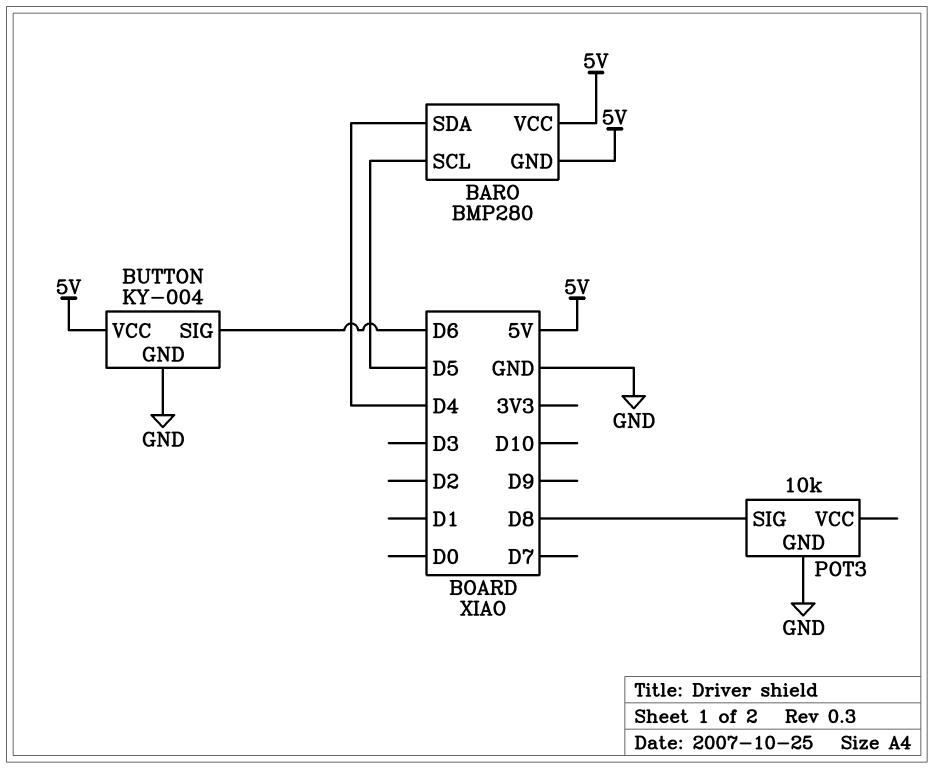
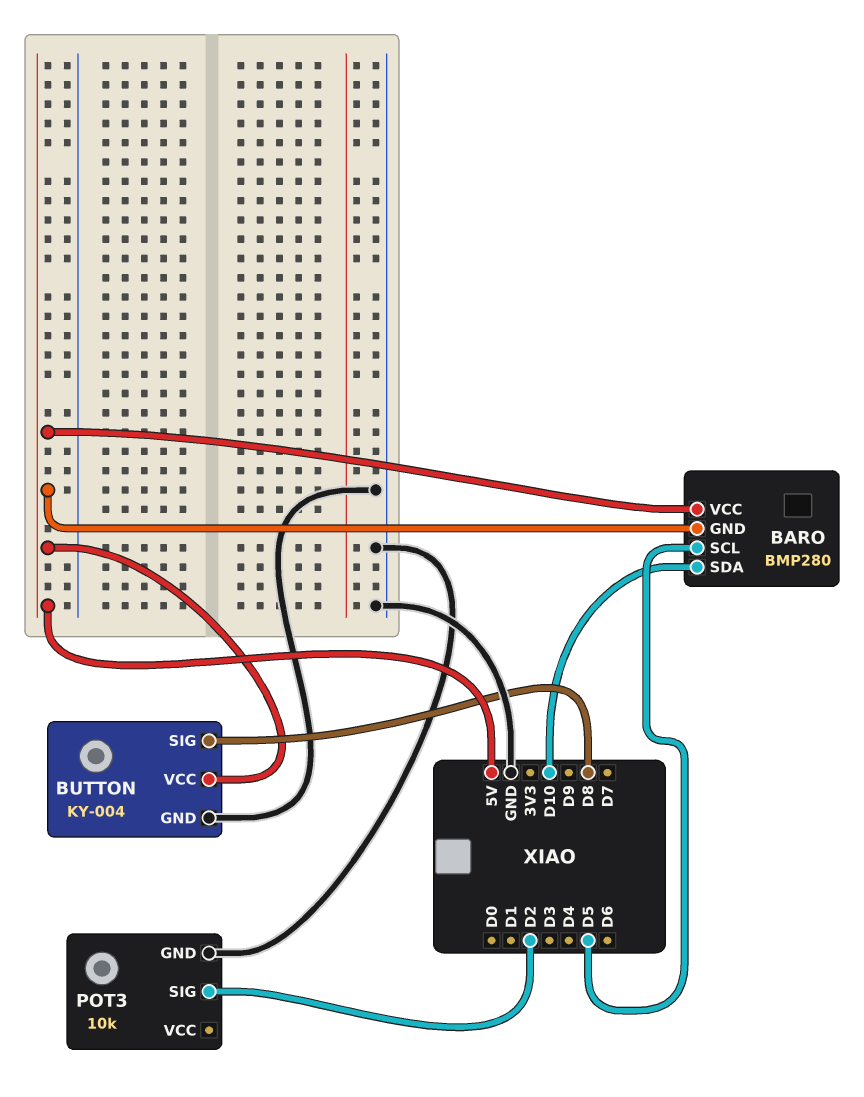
BARO pin SDA: D4 -> D10
BUTTON pin SIG: D6 -> D8
POT3 pin SIG: D8 -> D2

